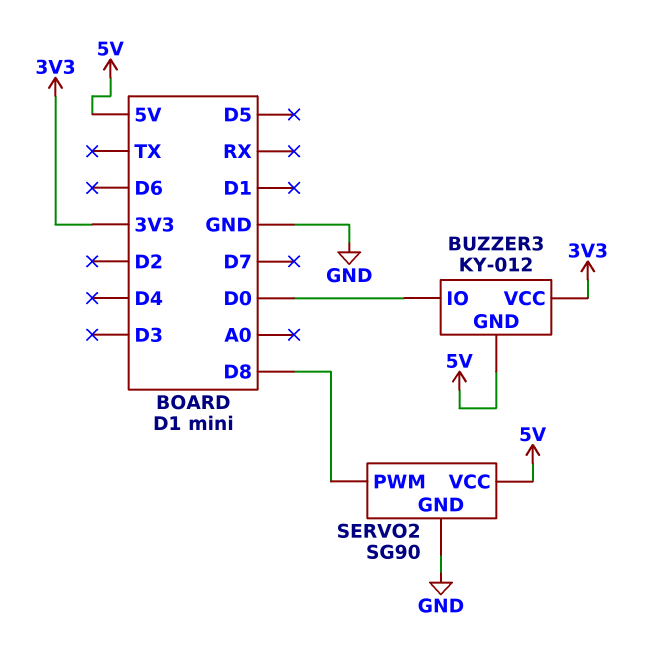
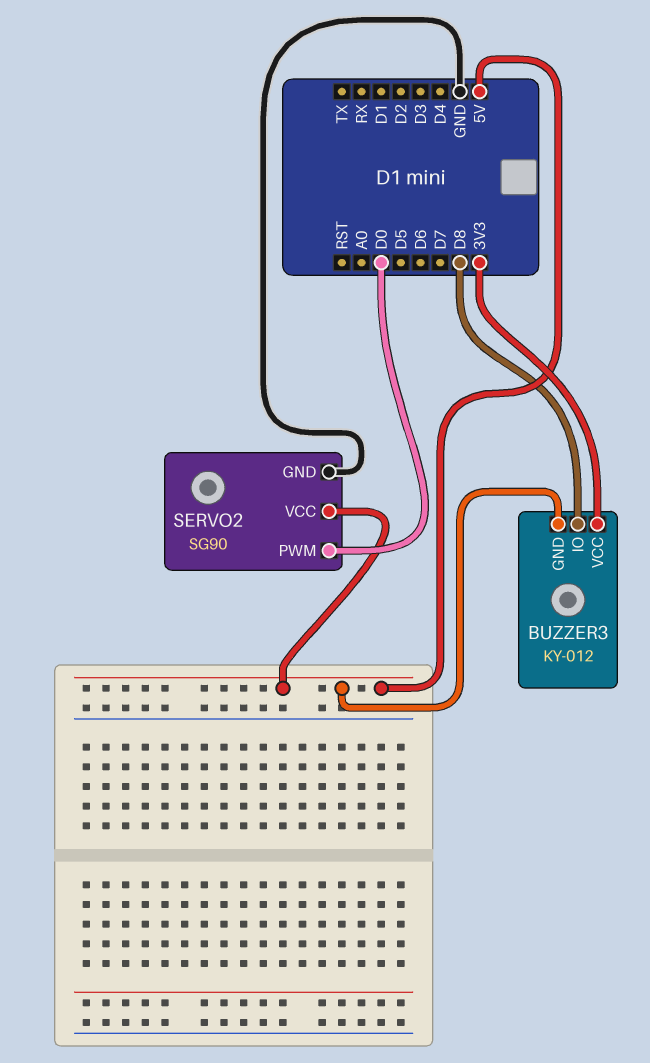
BUZZER3 pin IO: D0 -> D8
SERVO2 pin PWM: D8 -> D0

